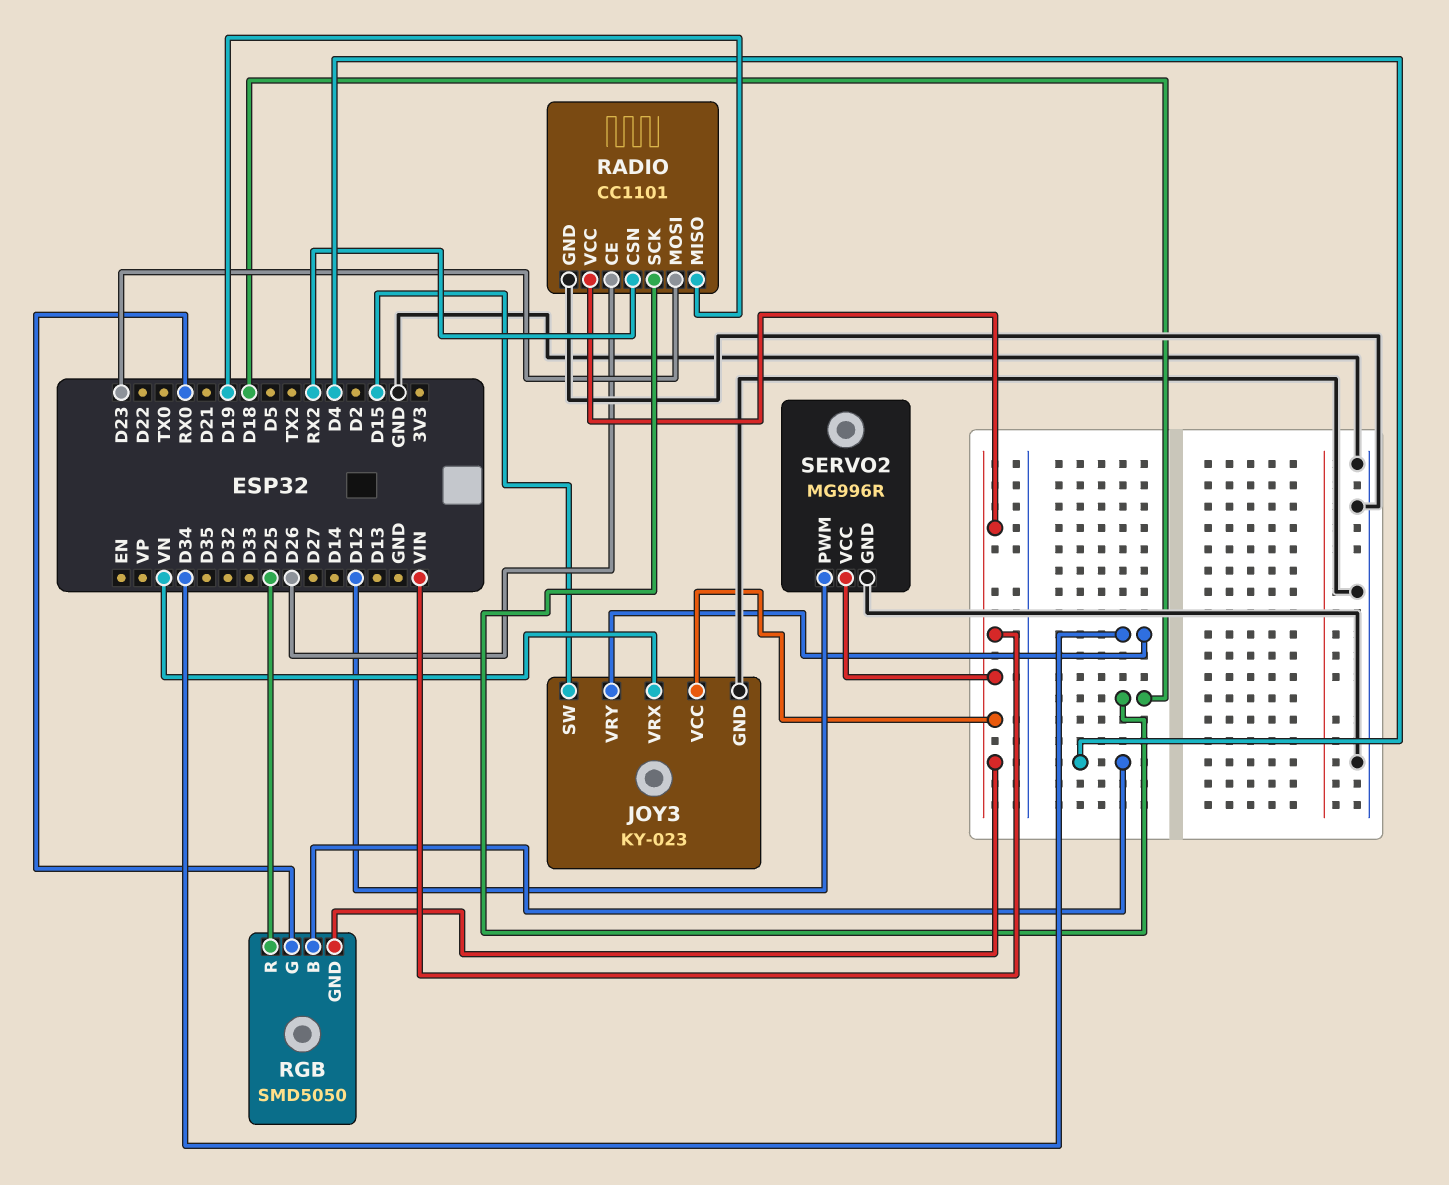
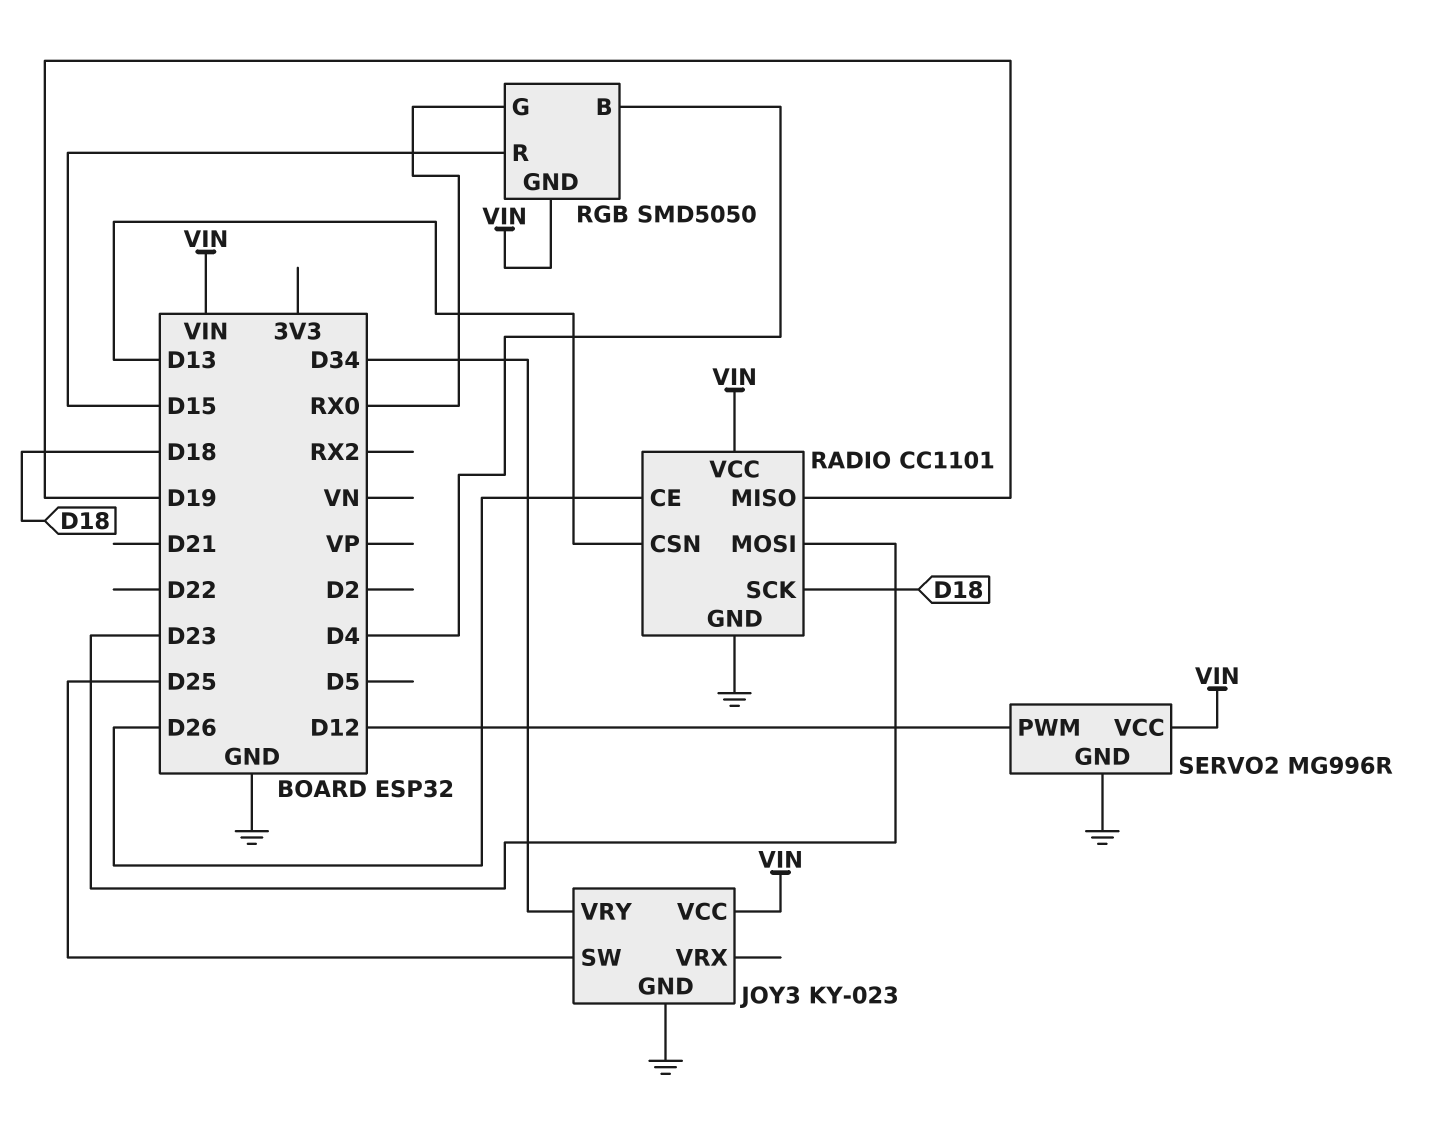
JOY3 pin SW: D15 -> D25
JOY3 pin VRX: VN -> none
RADIO pin CSN: RX2 -> D13
RGB pin R: D25 -> D15

